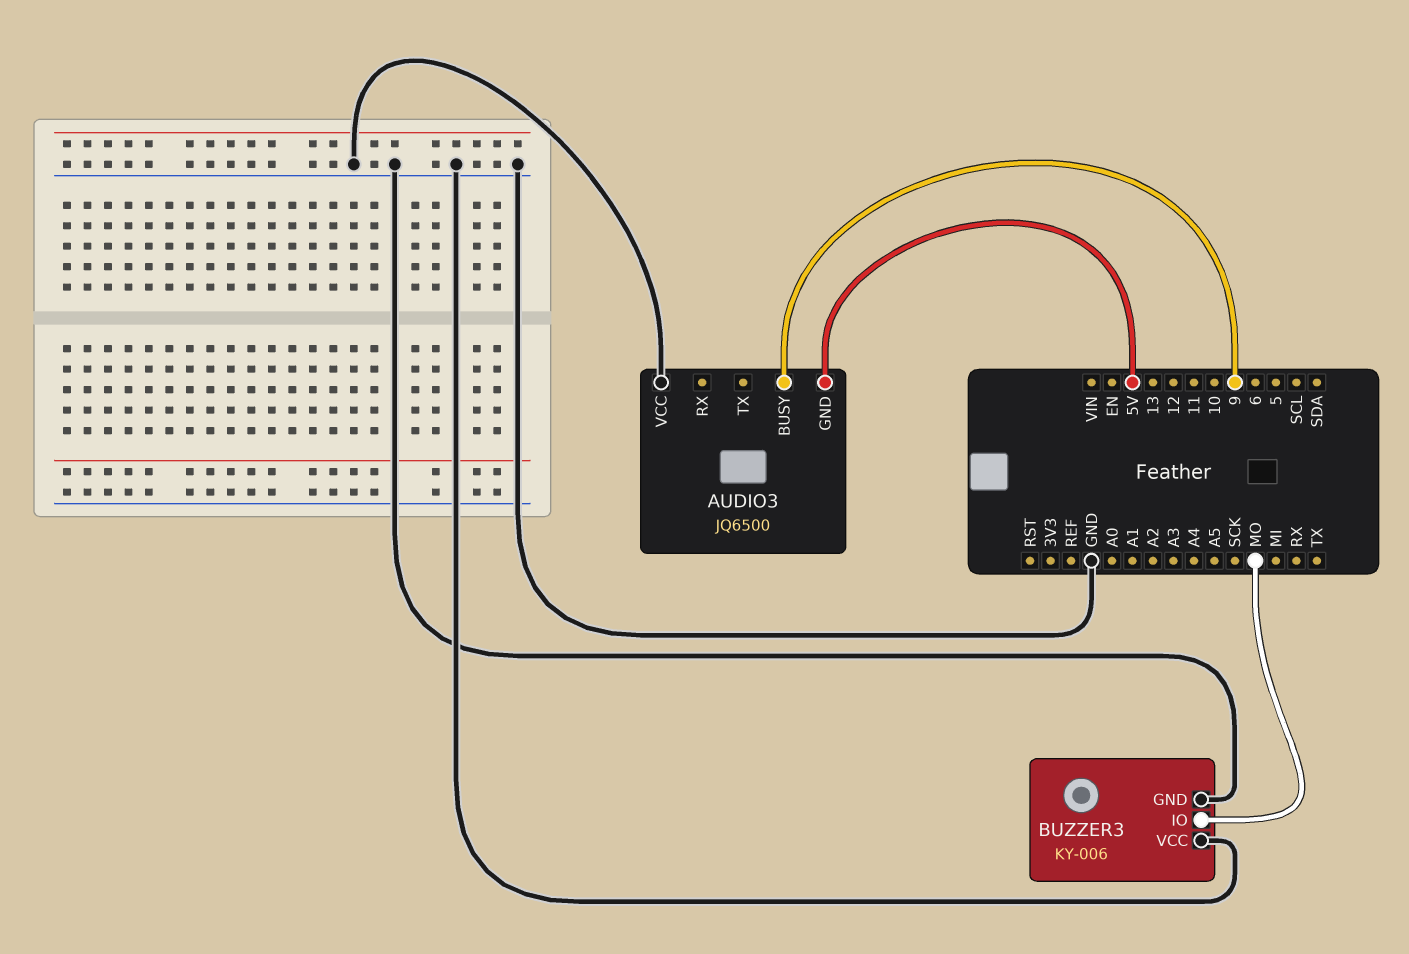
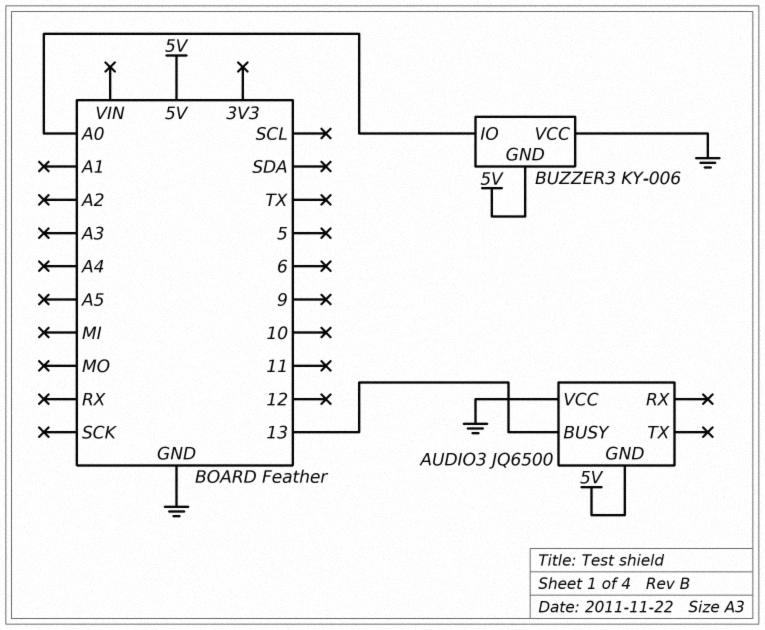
AUDIO3 pin BUSY: 9 -> 13
BUZZER3 pin GND: GND -> 5V
BUZZER3 pin IO: MO -> A0

